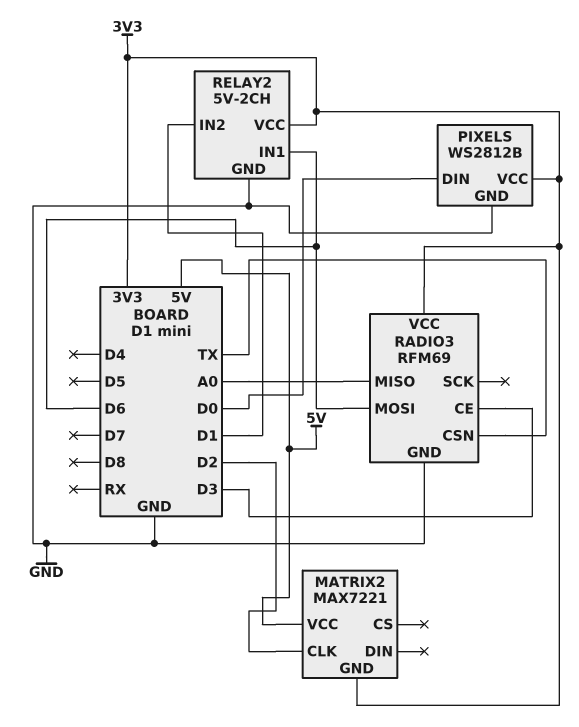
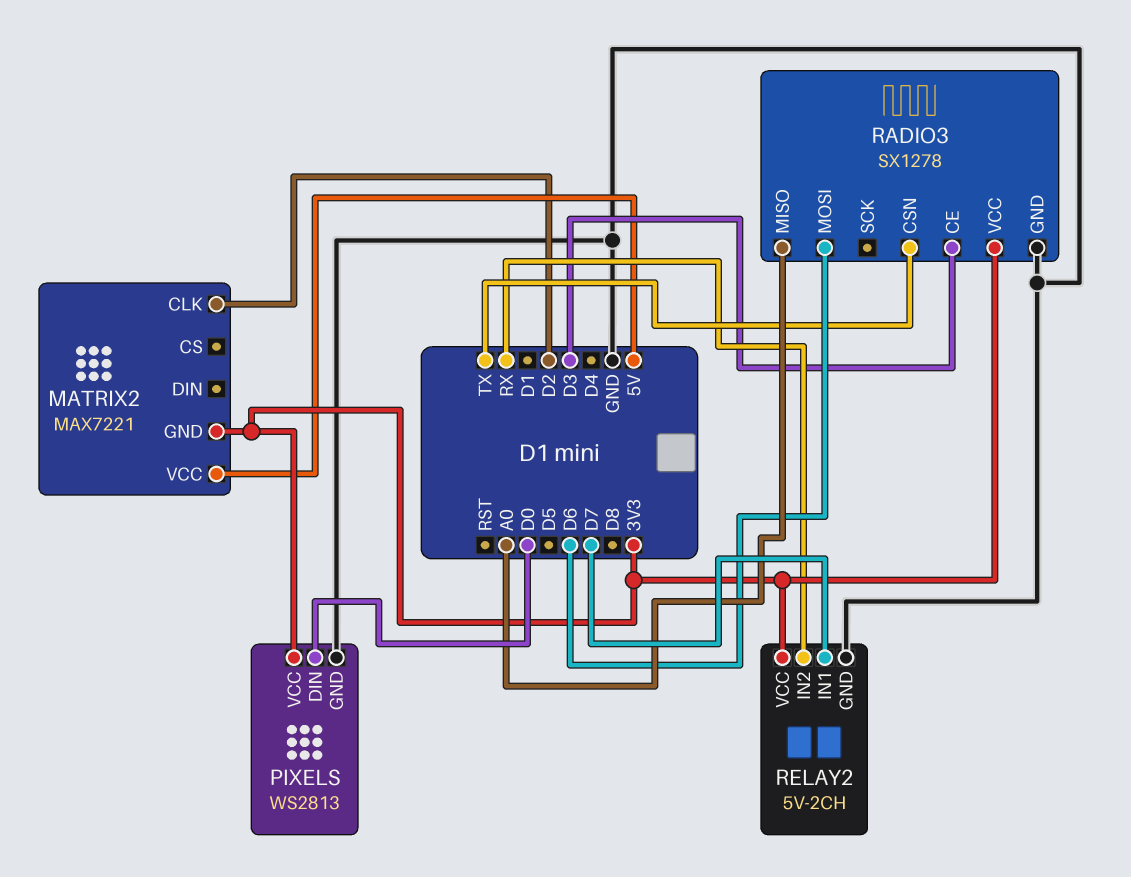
PIXELS: WS2812B -> WS2813
RADIO3: RFM69 -> SX1278
RELAY2 pin IN1: D6 -> D7
RELAY2 pin IN2: D1 -> RX

